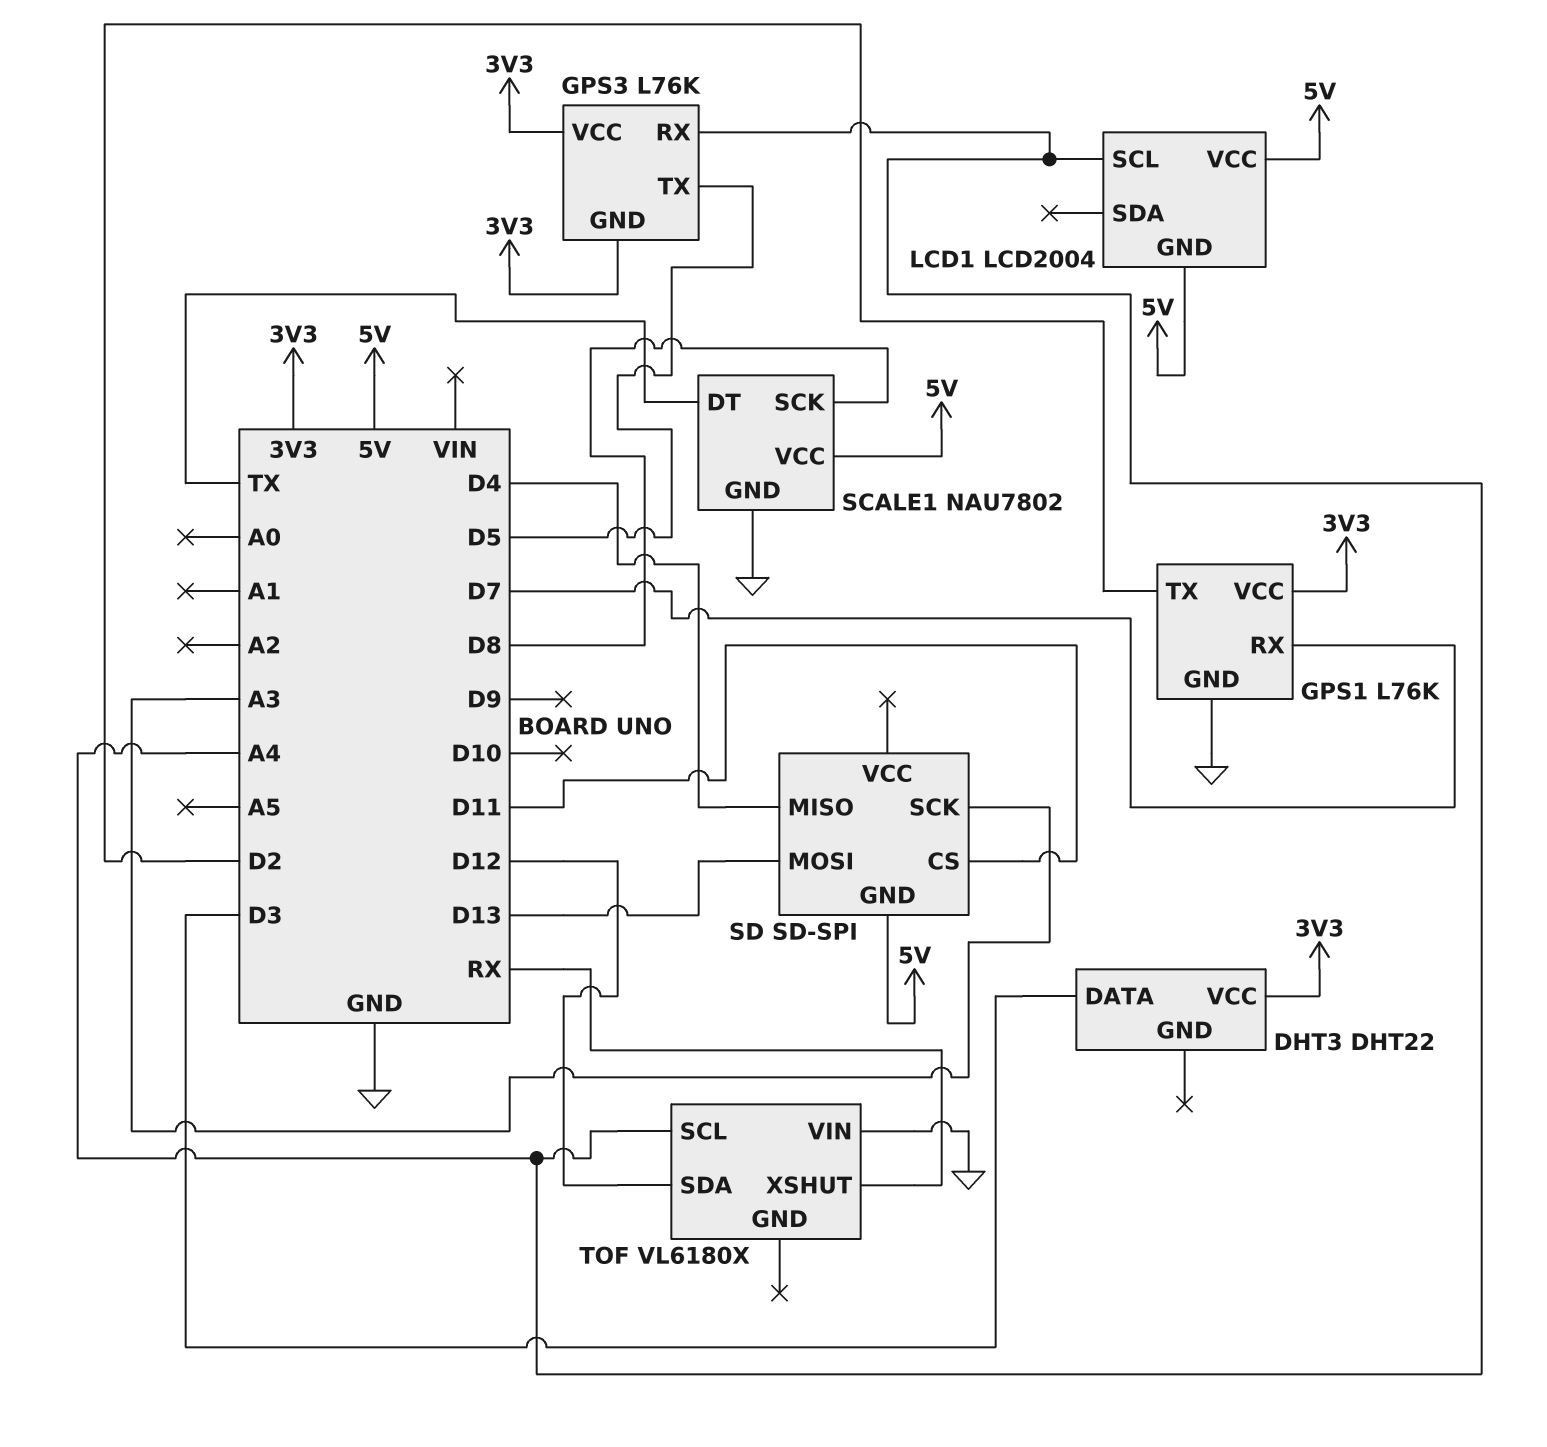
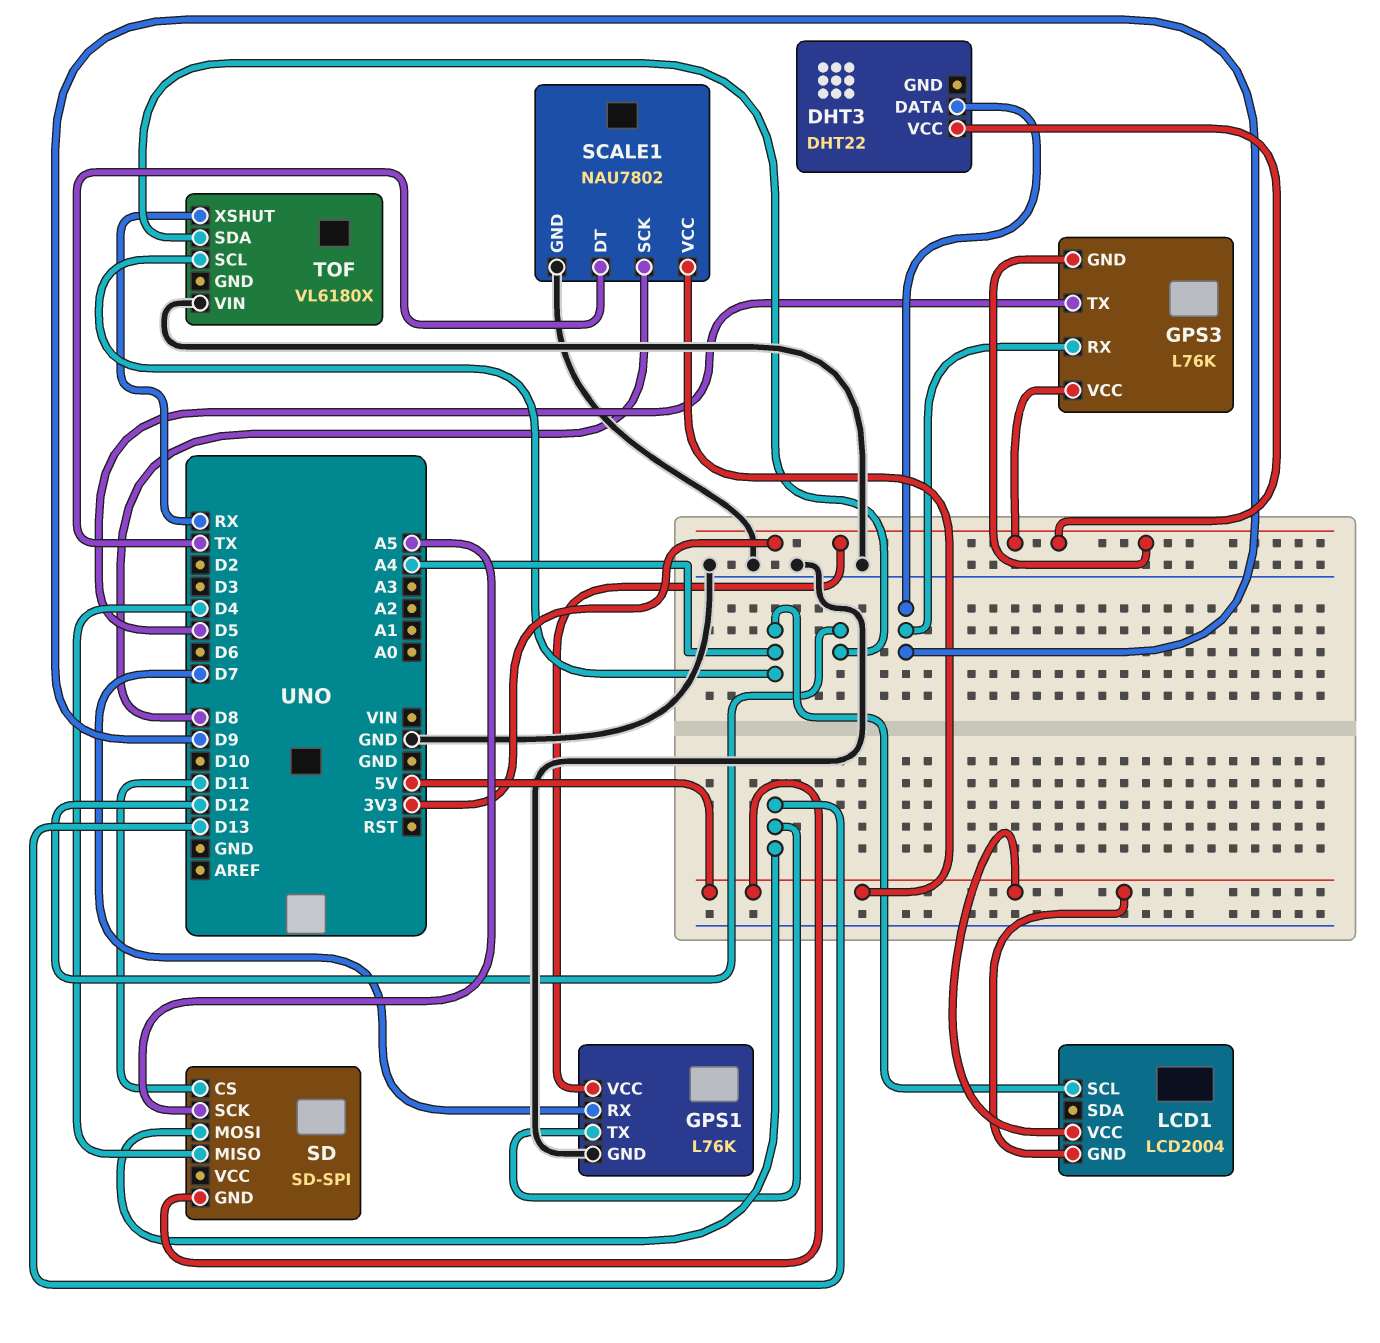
DHT3 pin DATA: D3 -> D9
GPS1 pin TX: D2 -> D13
GPS3 pin RX: A4 -> D9
SD pin SCK: A3 -> A5

